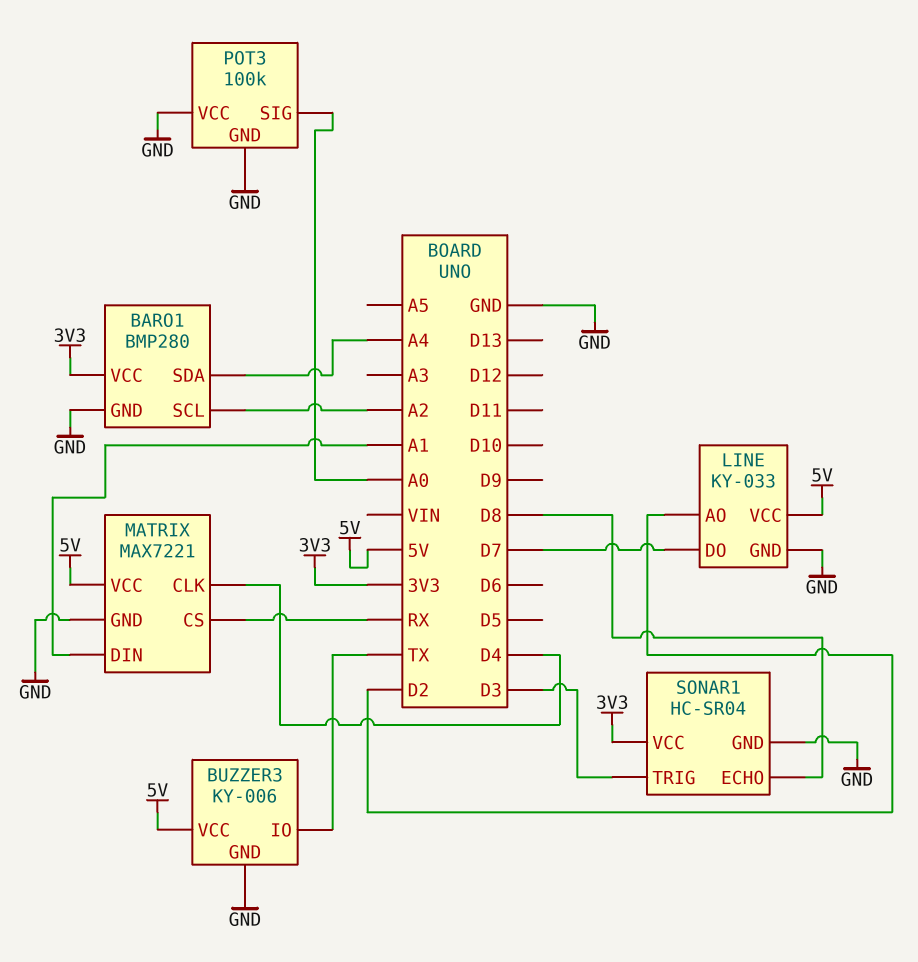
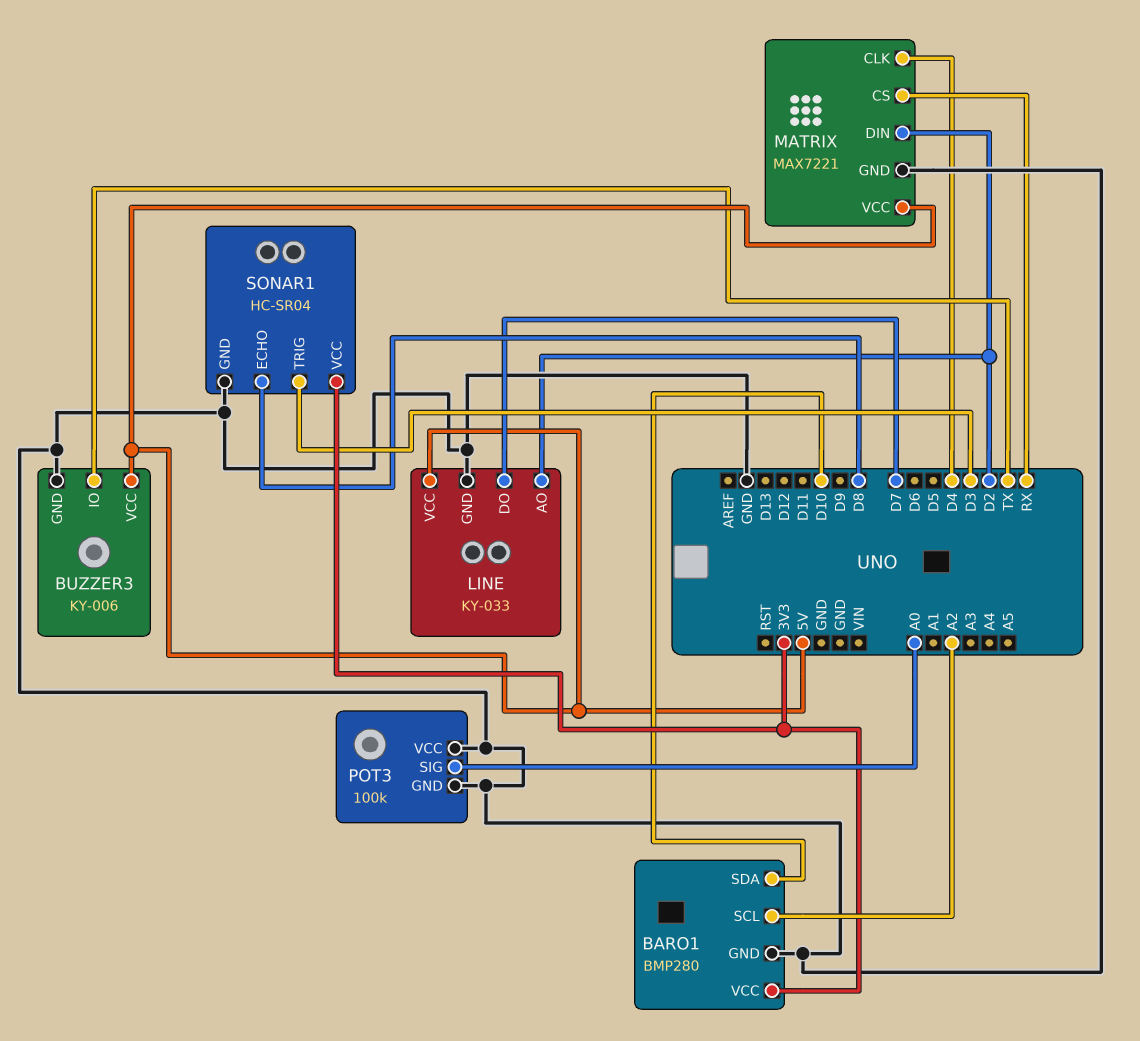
BARO1 pin SDA: A4 -> D10
MATRIX pin DIN: A1 -> D2

